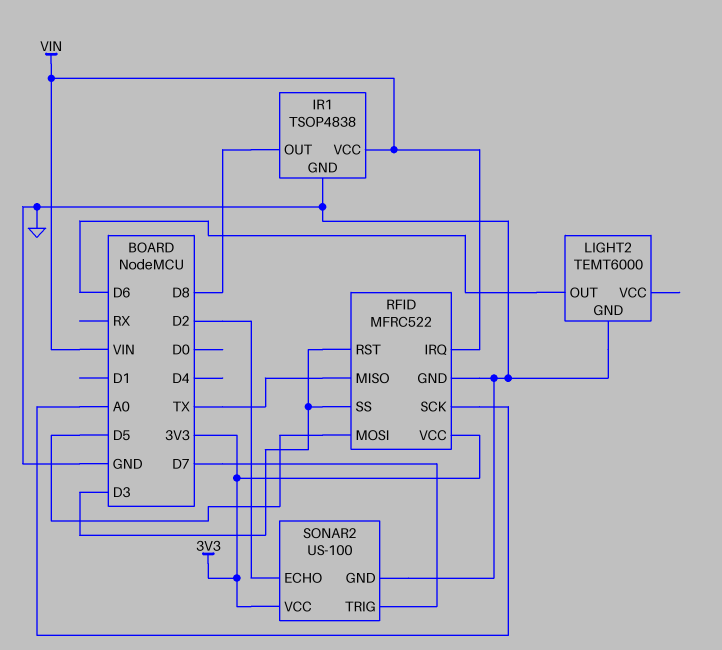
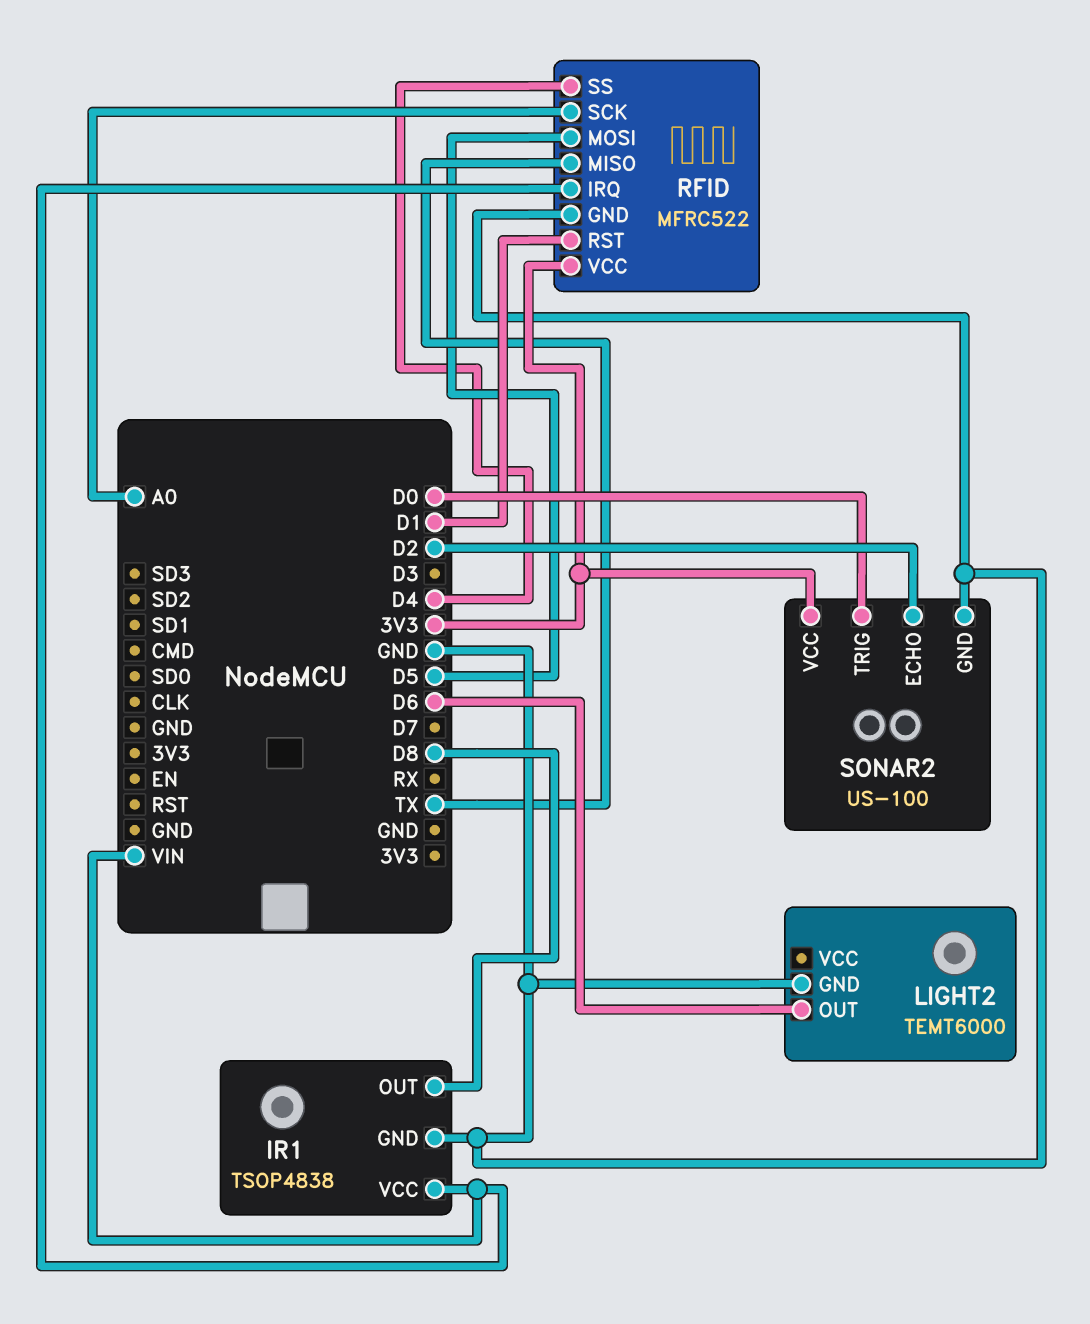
RFID pin RST: D3 -> D1
RFID pin SS: D3 -> D4
SONAR2 pin TRIG: D7 -> D0

